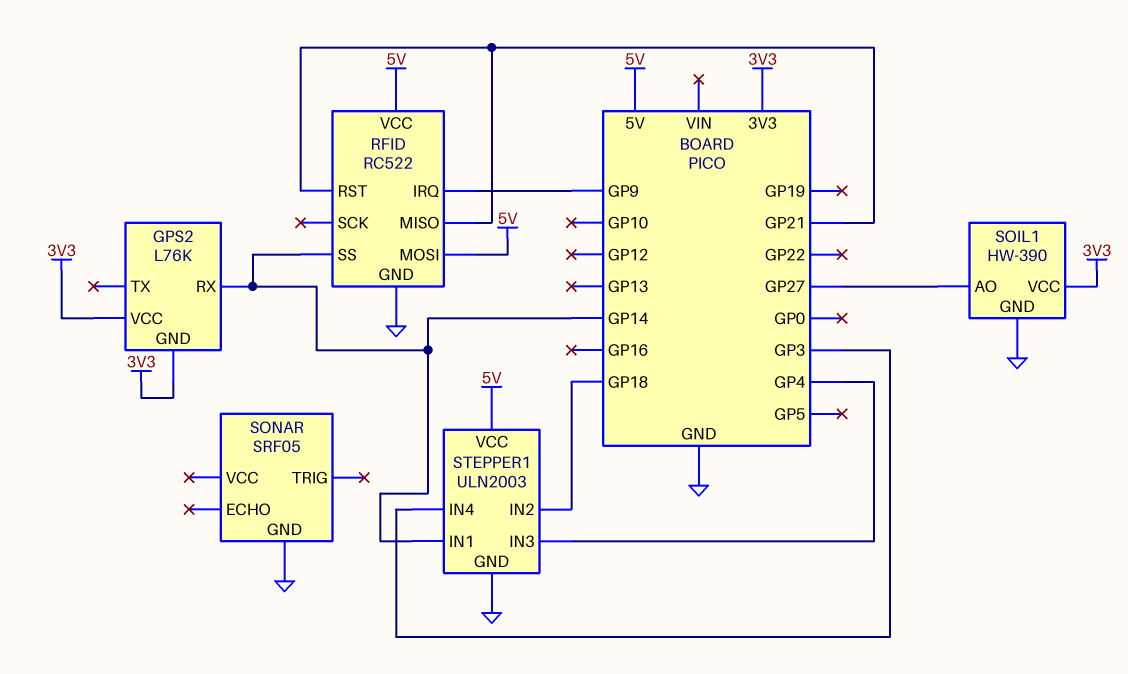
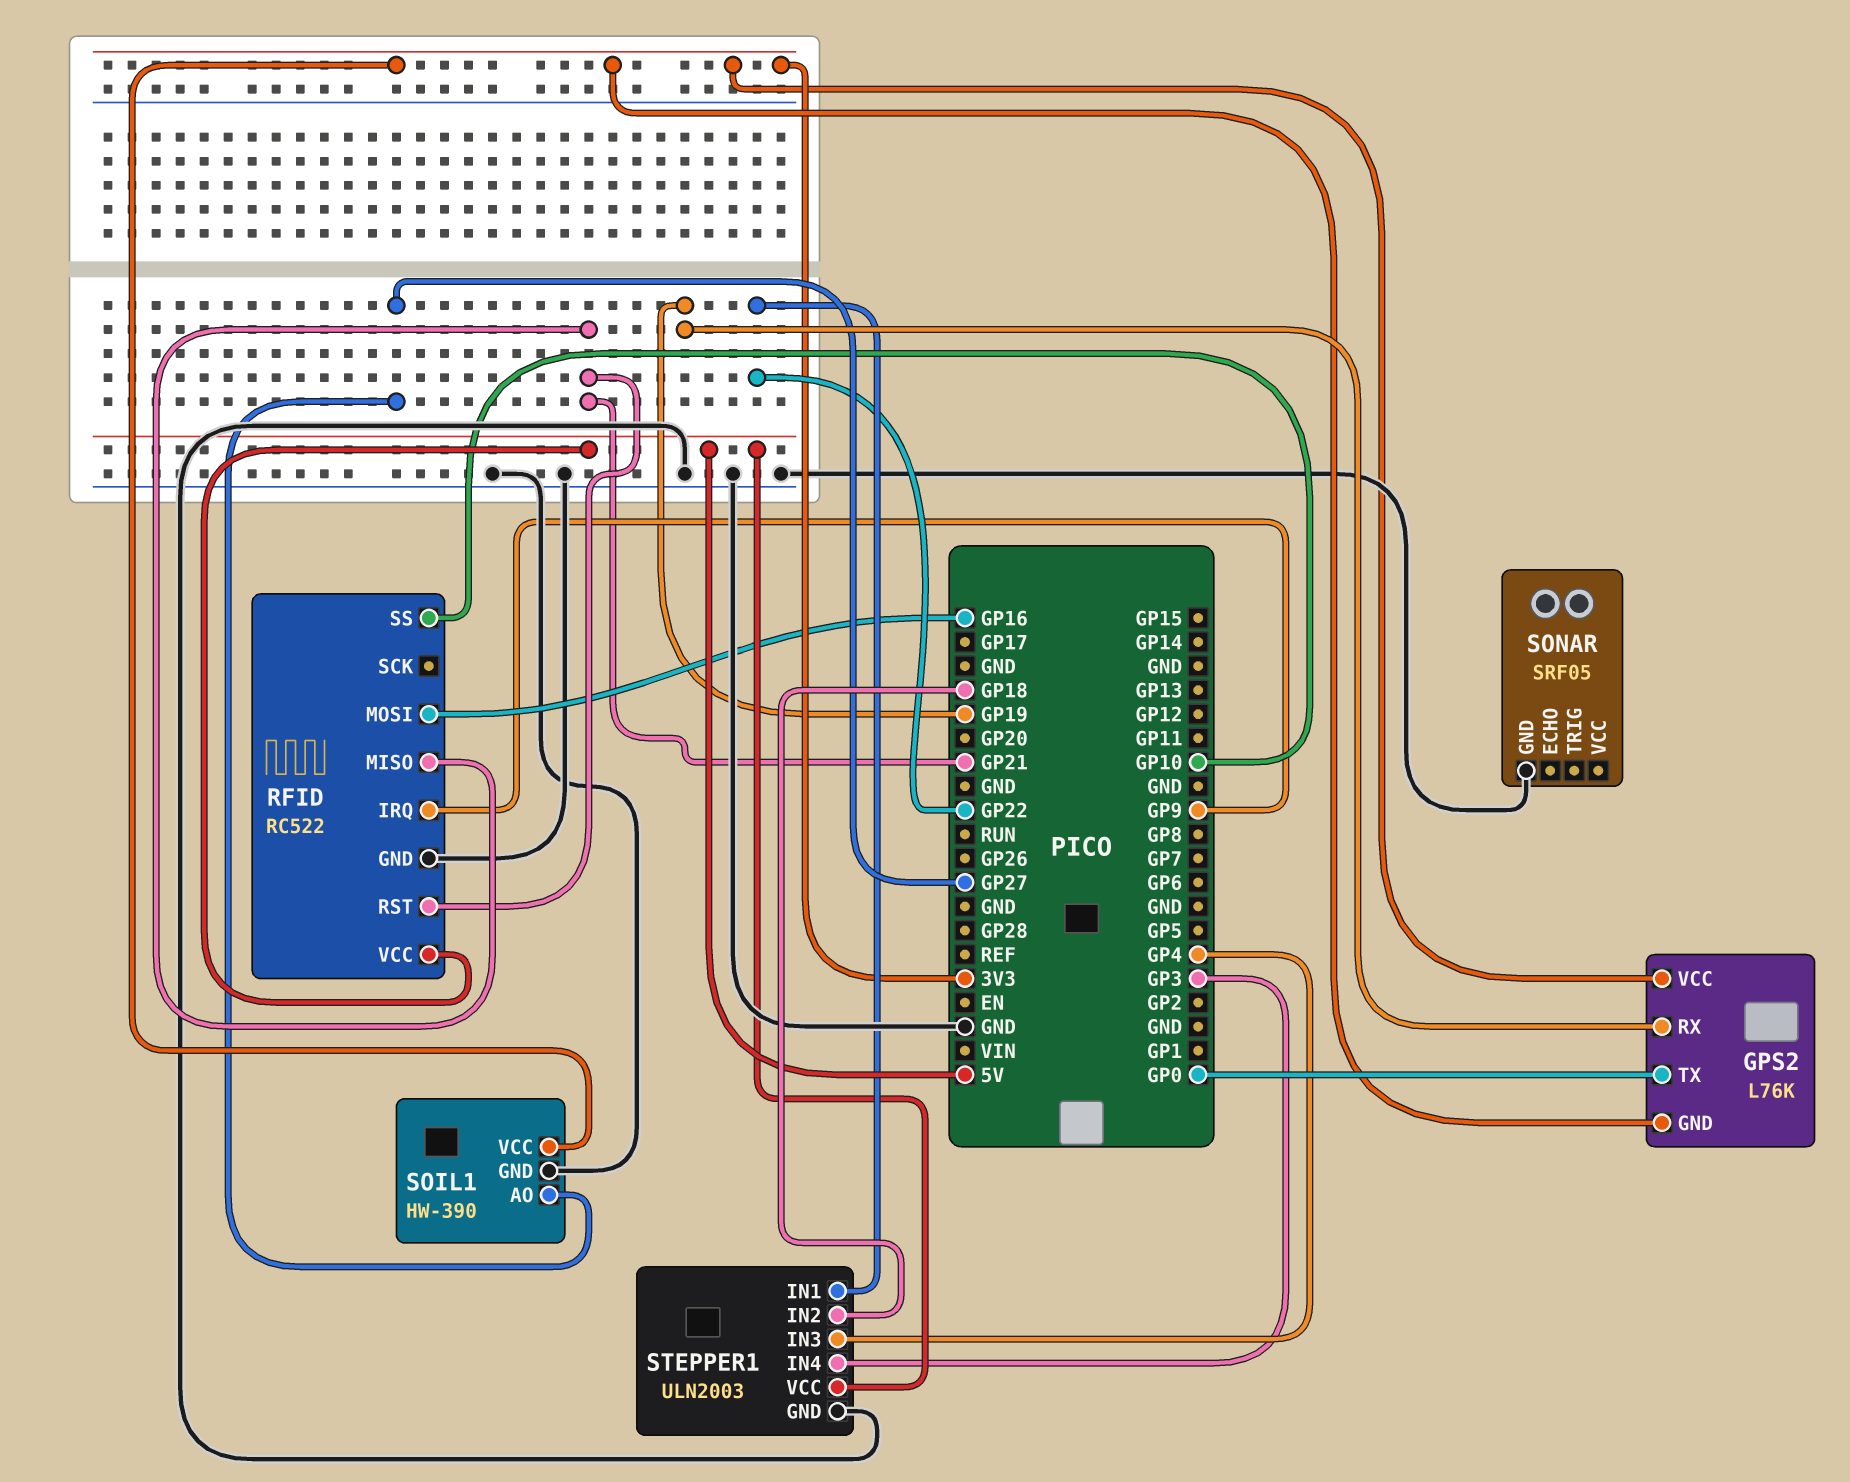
GPS2 pin RX: GP14 -> GP19
GPS2 pin TX: none -> GP0
RFID pin MOSI: 5V -> GP16
RFID pin SS: GP14 -> GP10
STEPPER1 pin IN1: GP14 -> GP22

